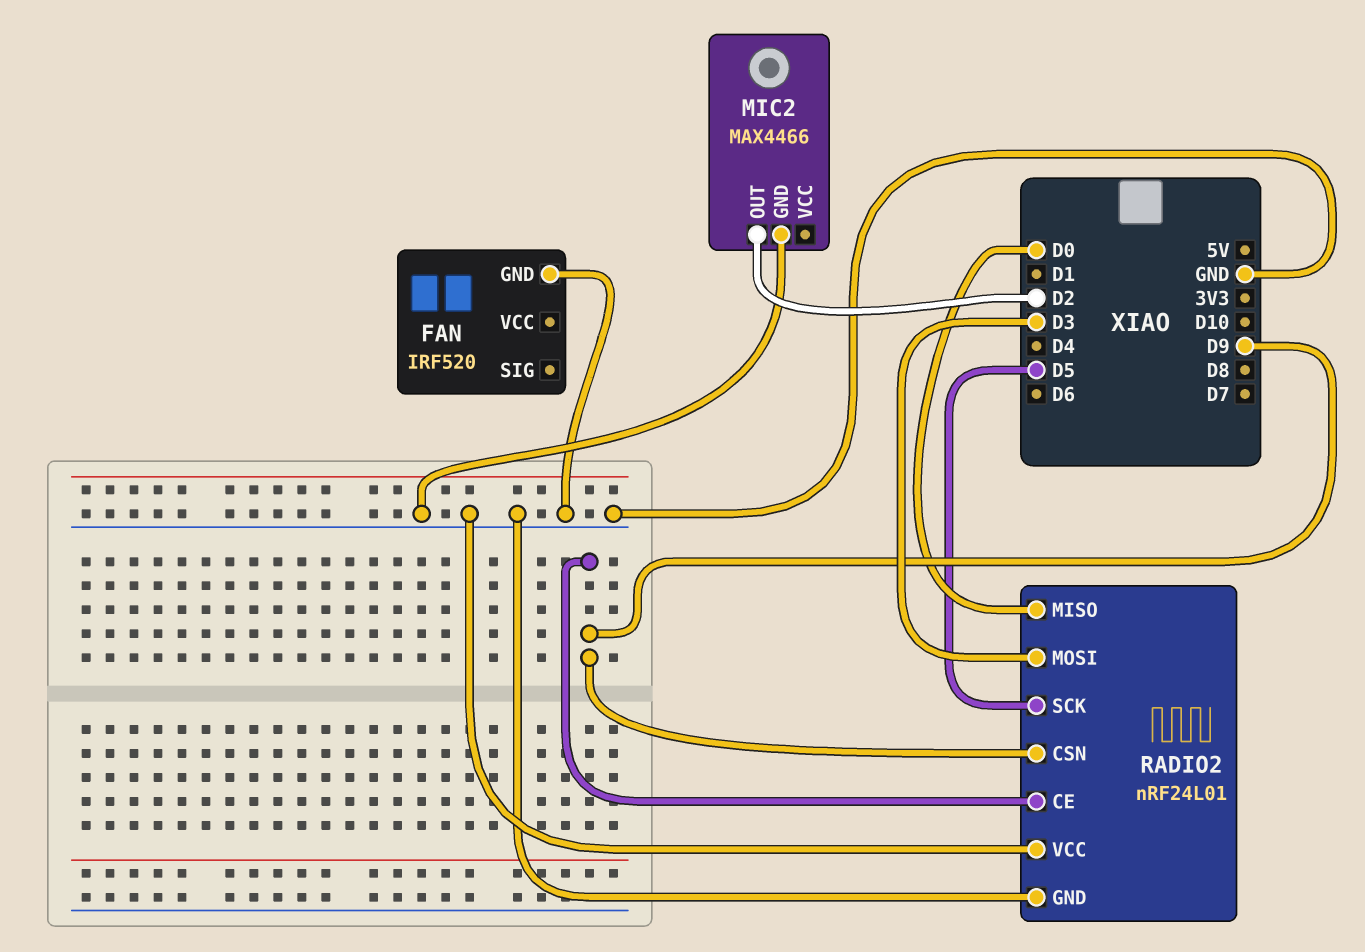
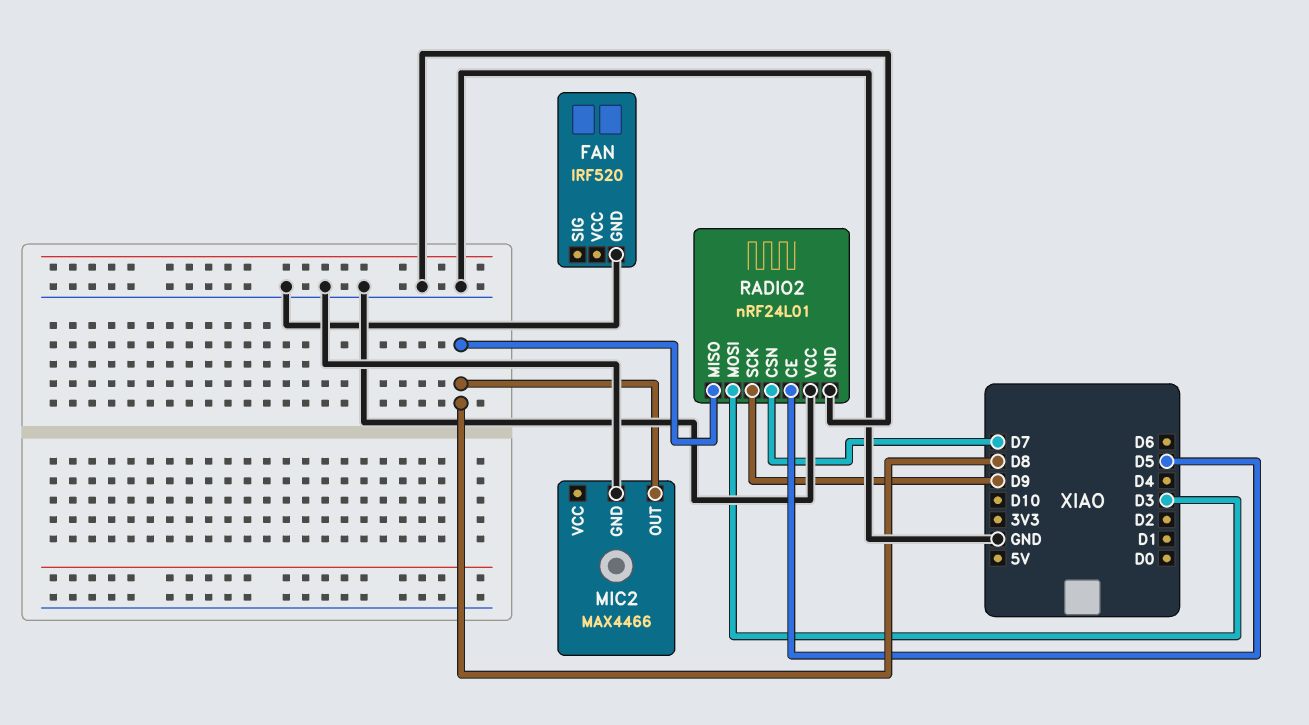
MIC2 pin OUT: D2 -> D8
RADIO2 pin CE: D9 -> D5
RADIO2 pin CSN: D9 -> D7
RADIO2 pin MISO: D0 -> D8
RADIO2 pin SCK: D5 -> D9

